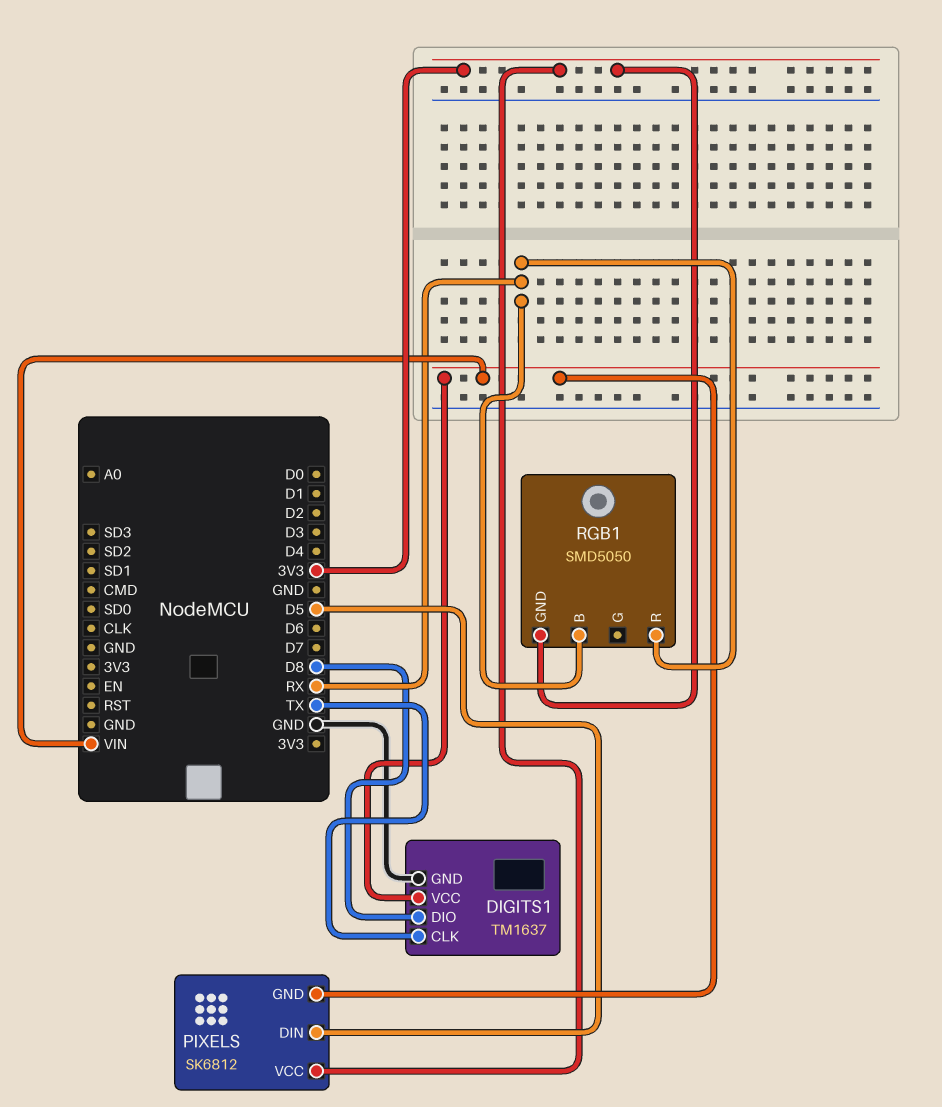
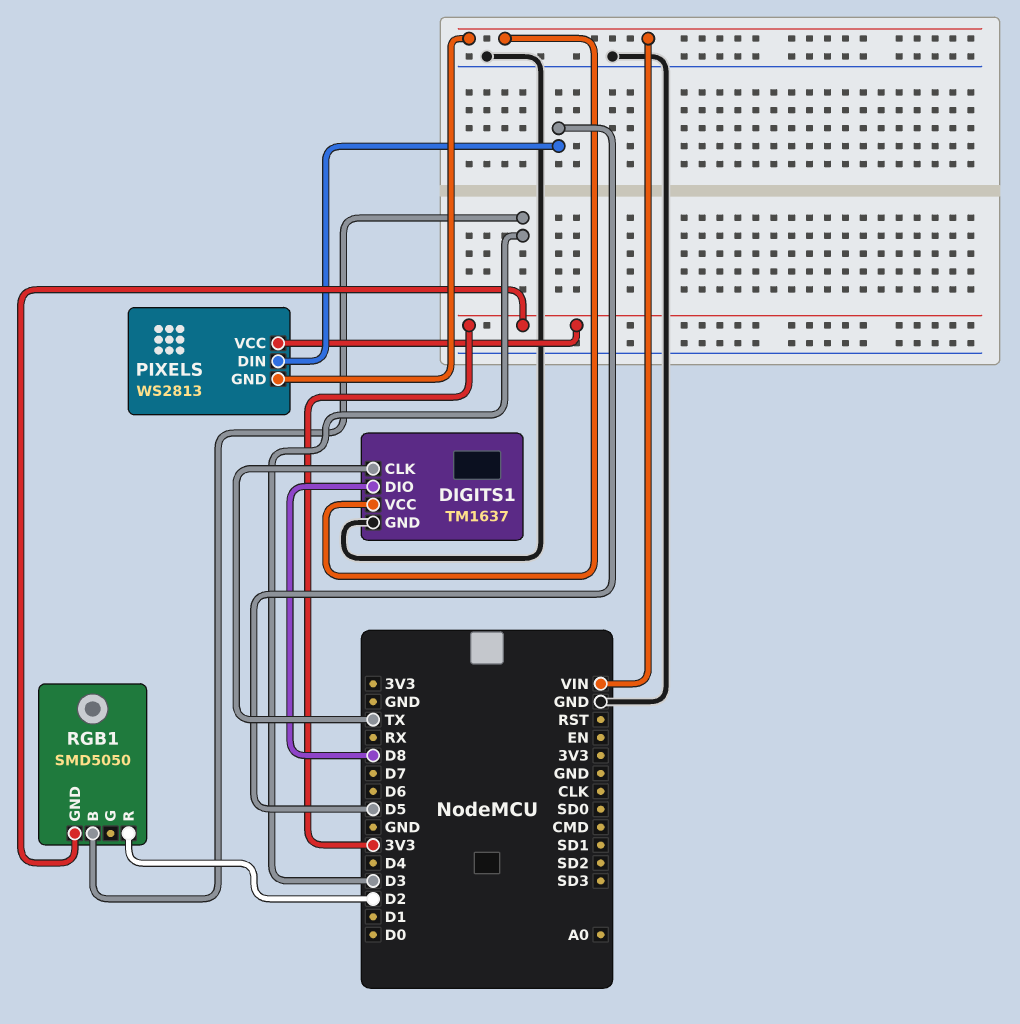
PIXELS: SK6812 -> WS2813
RGB1 pin B: RX -> D3
RGB1 pin R: RX -> D2

